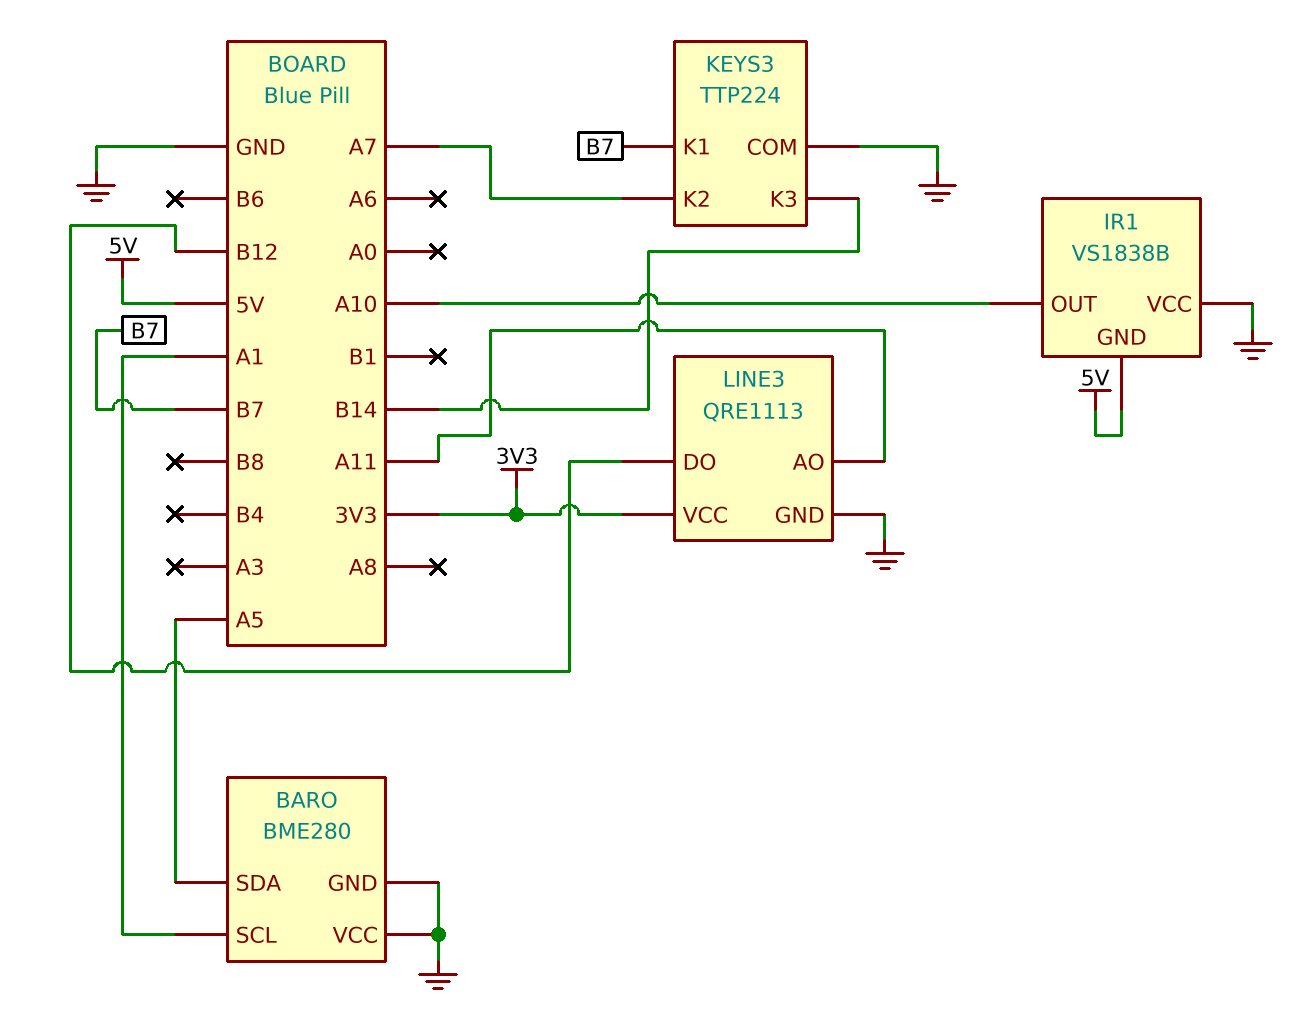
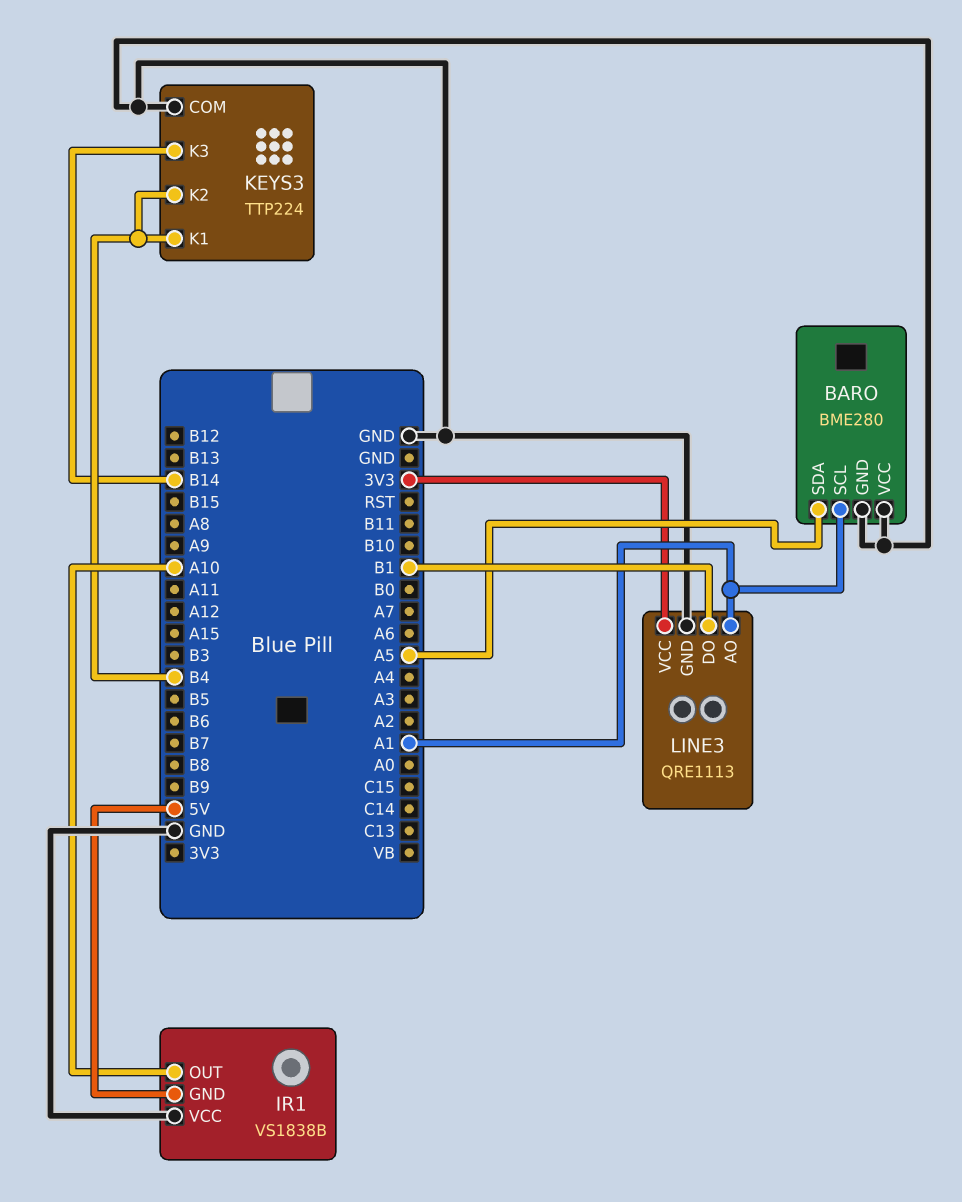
KEYS3 pin K1: B7 -> B4
KEYS3 pin K2: A7 -> B4
LINE3 pin AO: A11 -> A1
LINE3 pin DO: B12 -> B1

